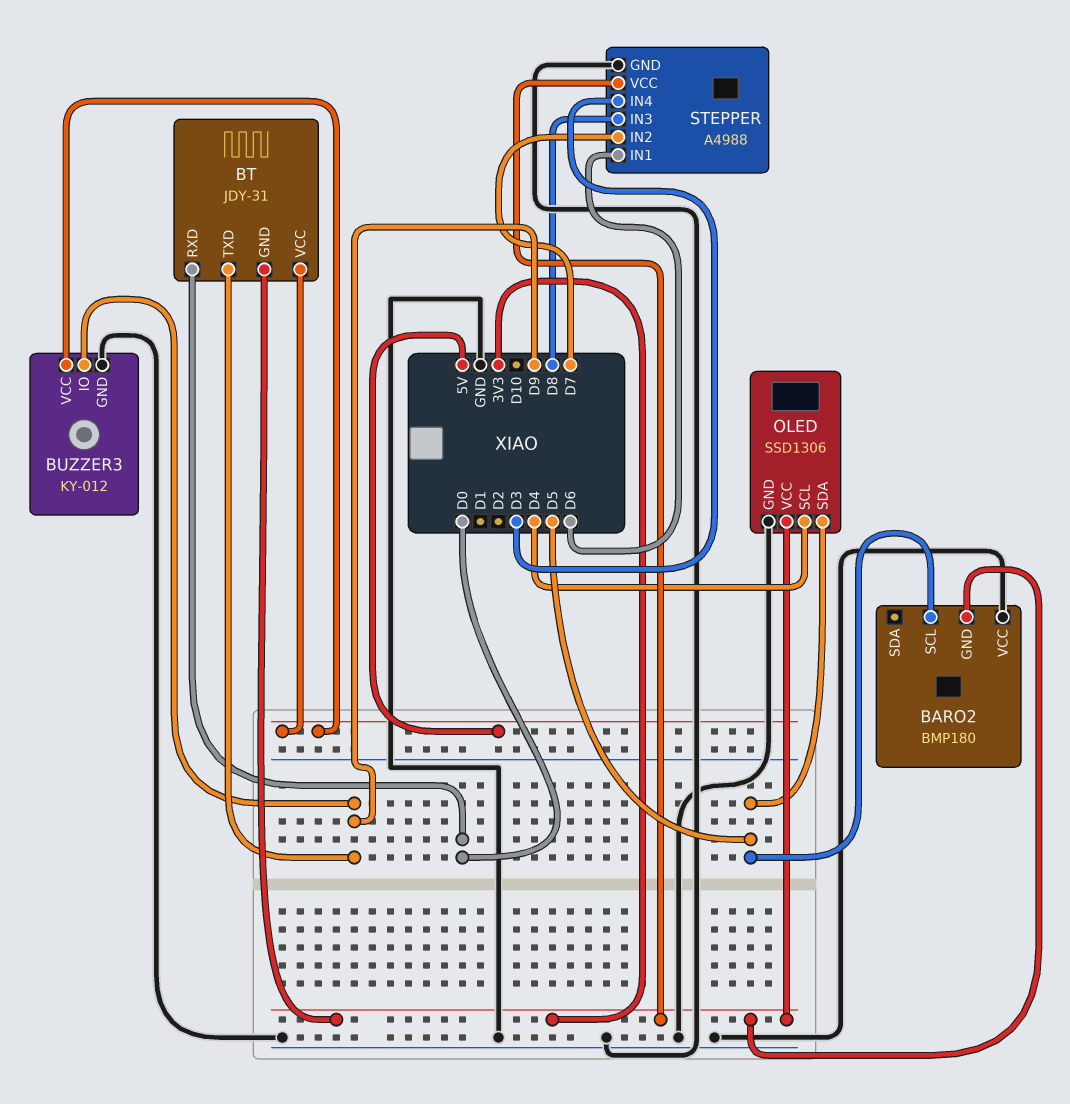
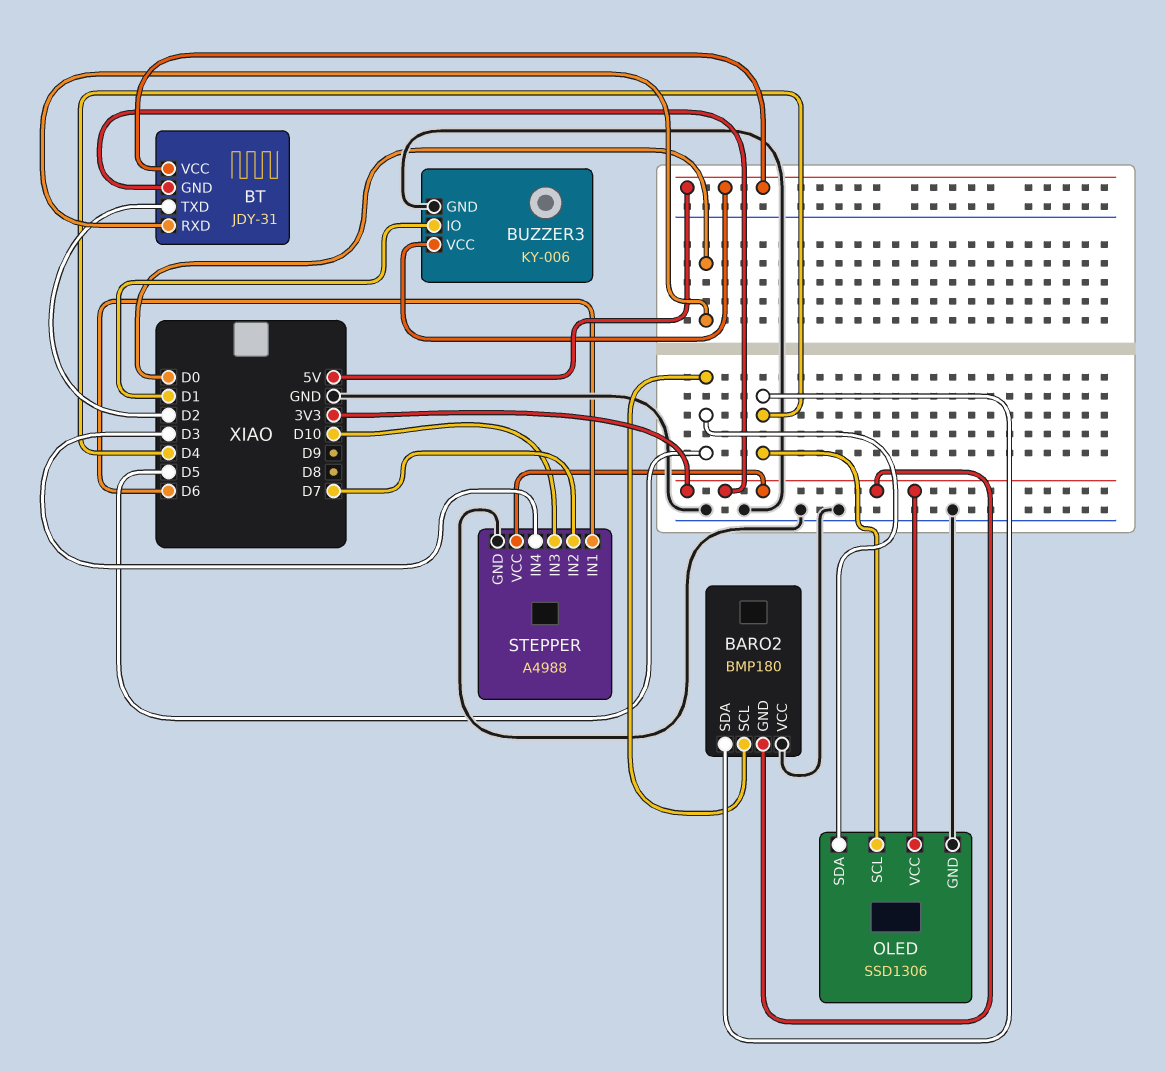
BARO2 pin SDA: none -> D4
BT pin TXD: D9 -> D2
BUZZER3: KY-012 -> KY-006
BUZZER3 pin IO: D9 -> D1
STEPPER pin IN3: D8 -> D10

